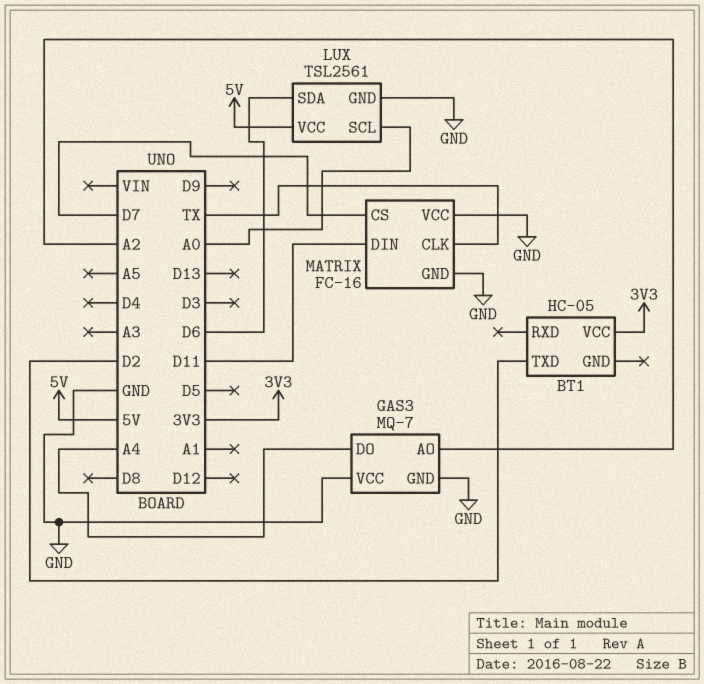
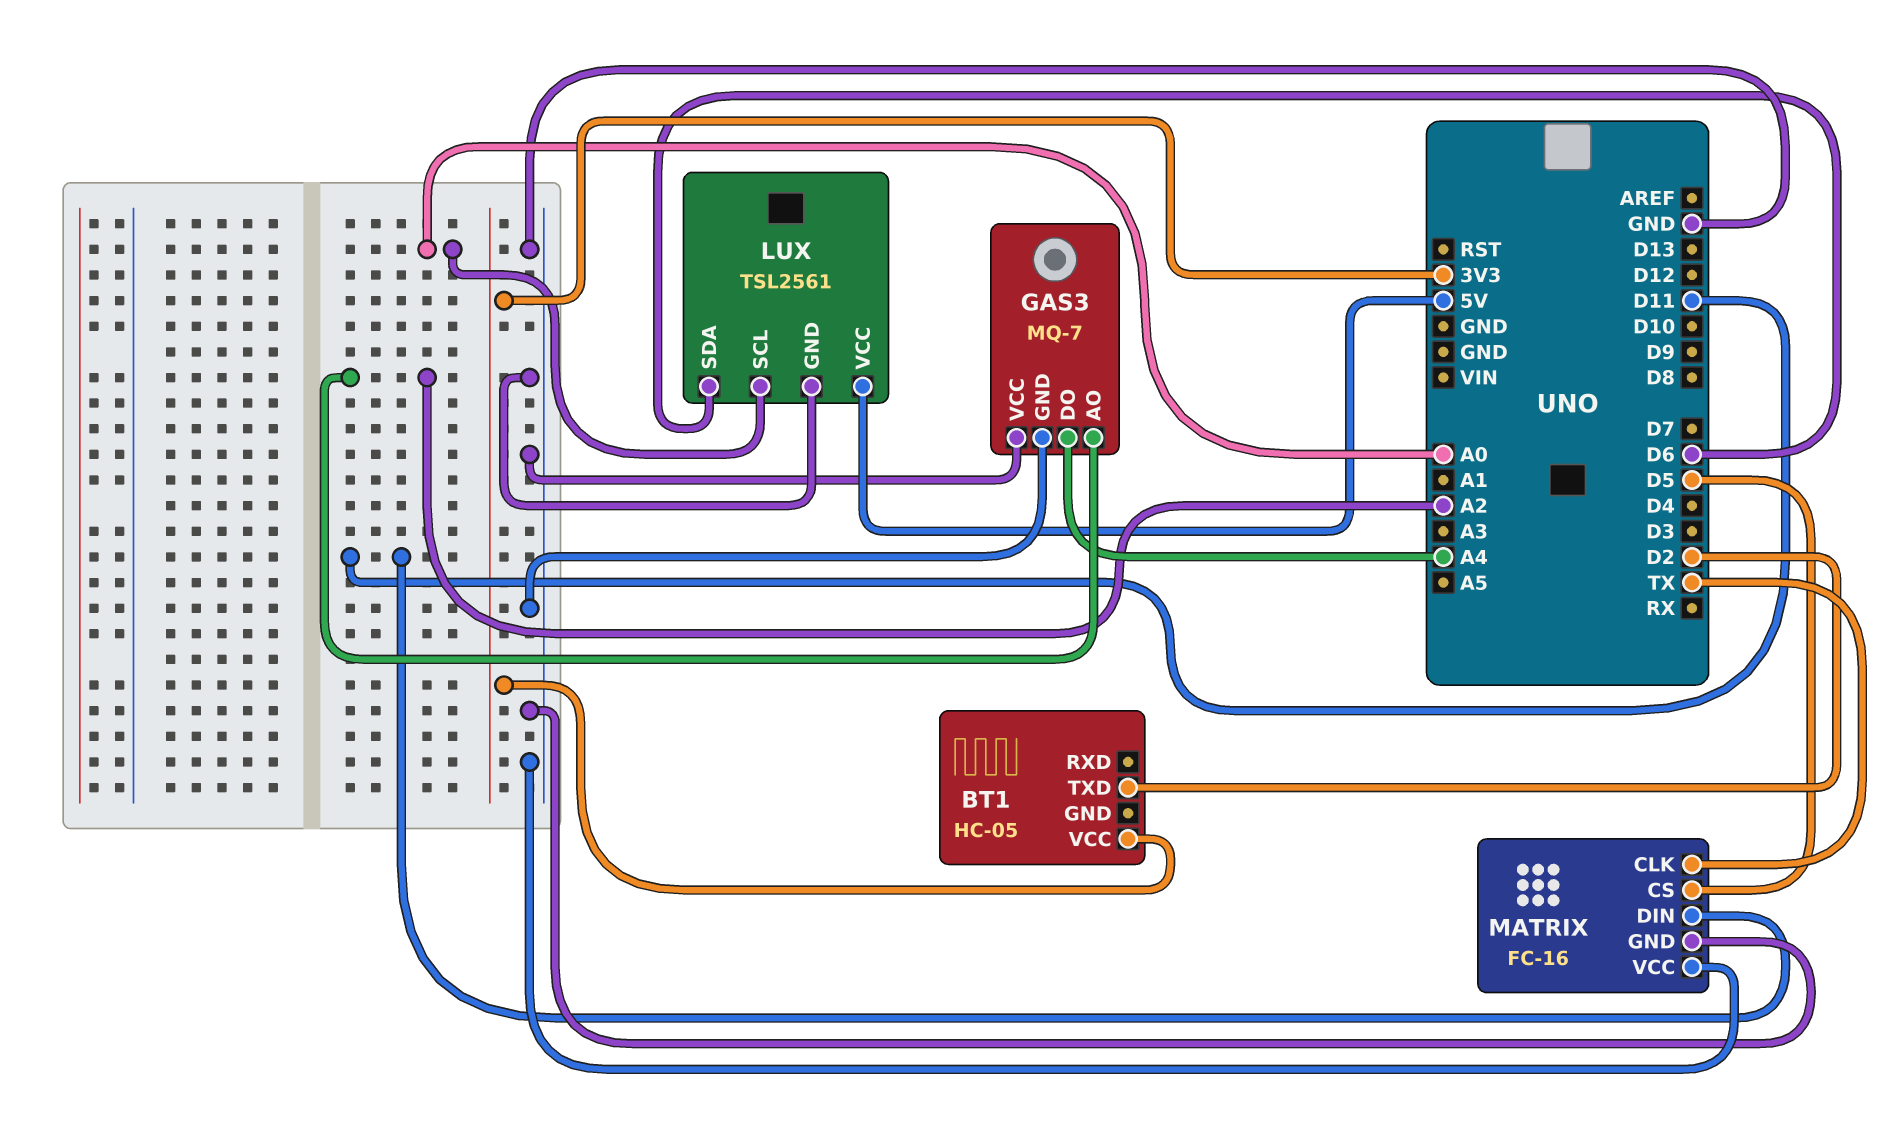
MATRIX pin CS: D7 -> D5

